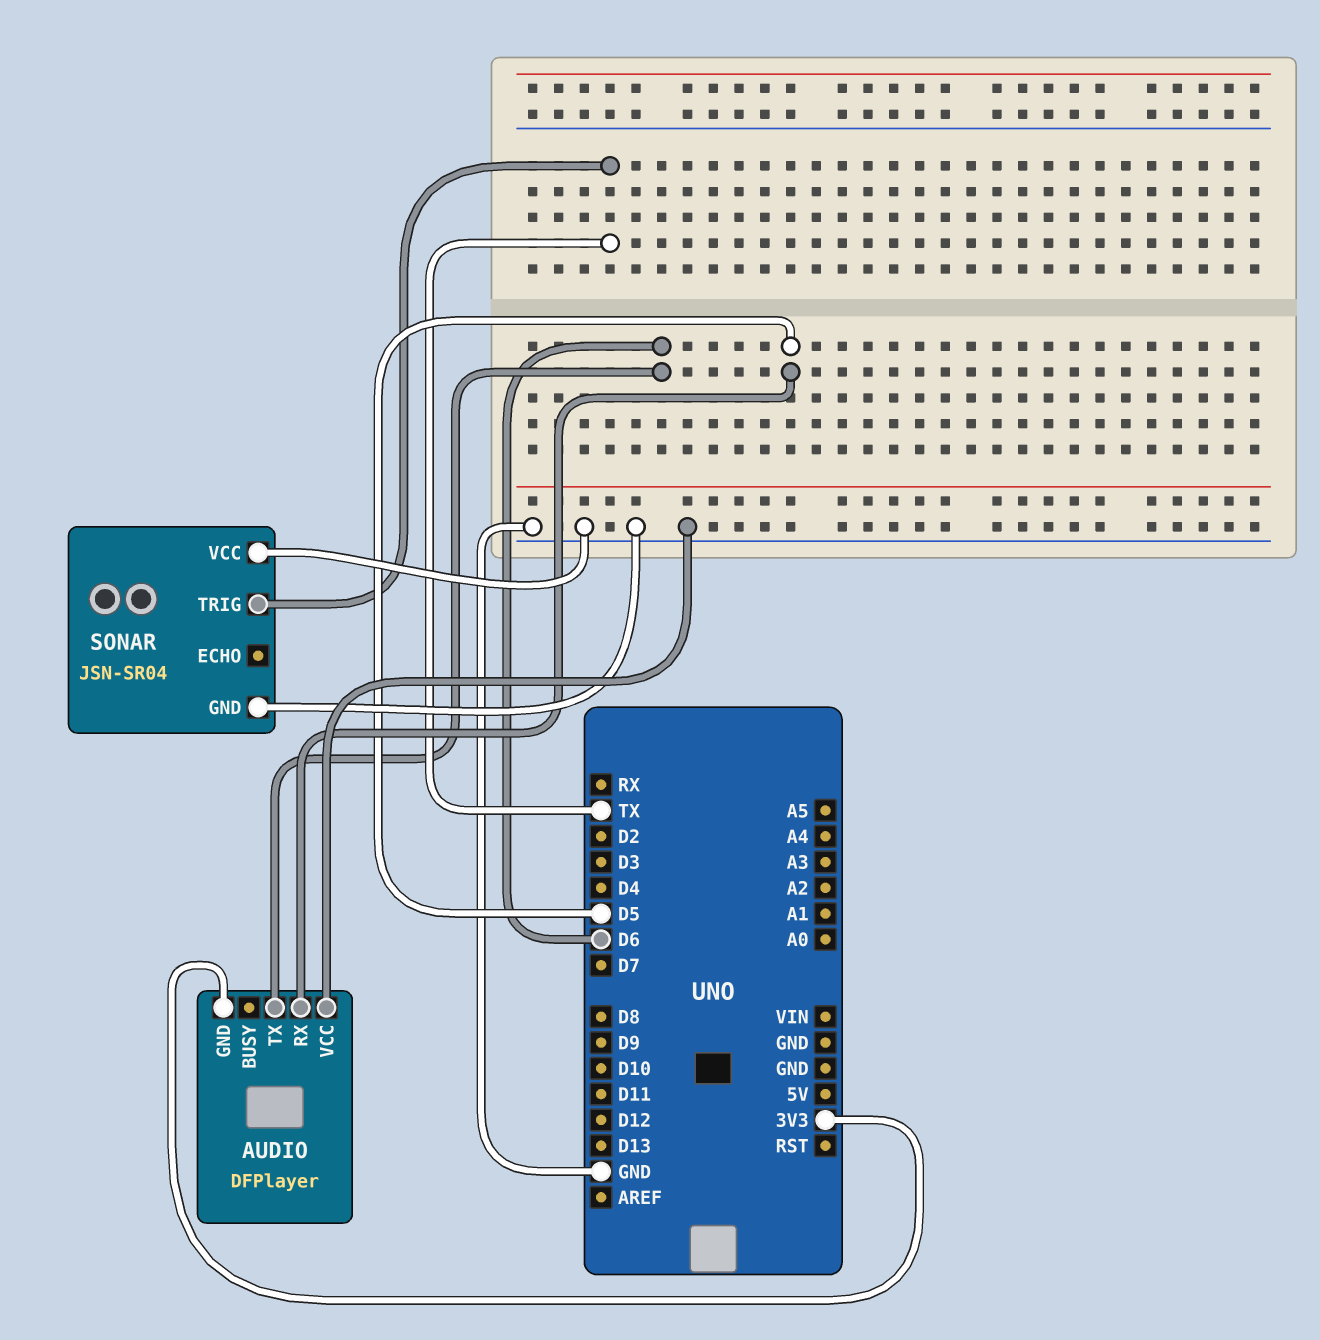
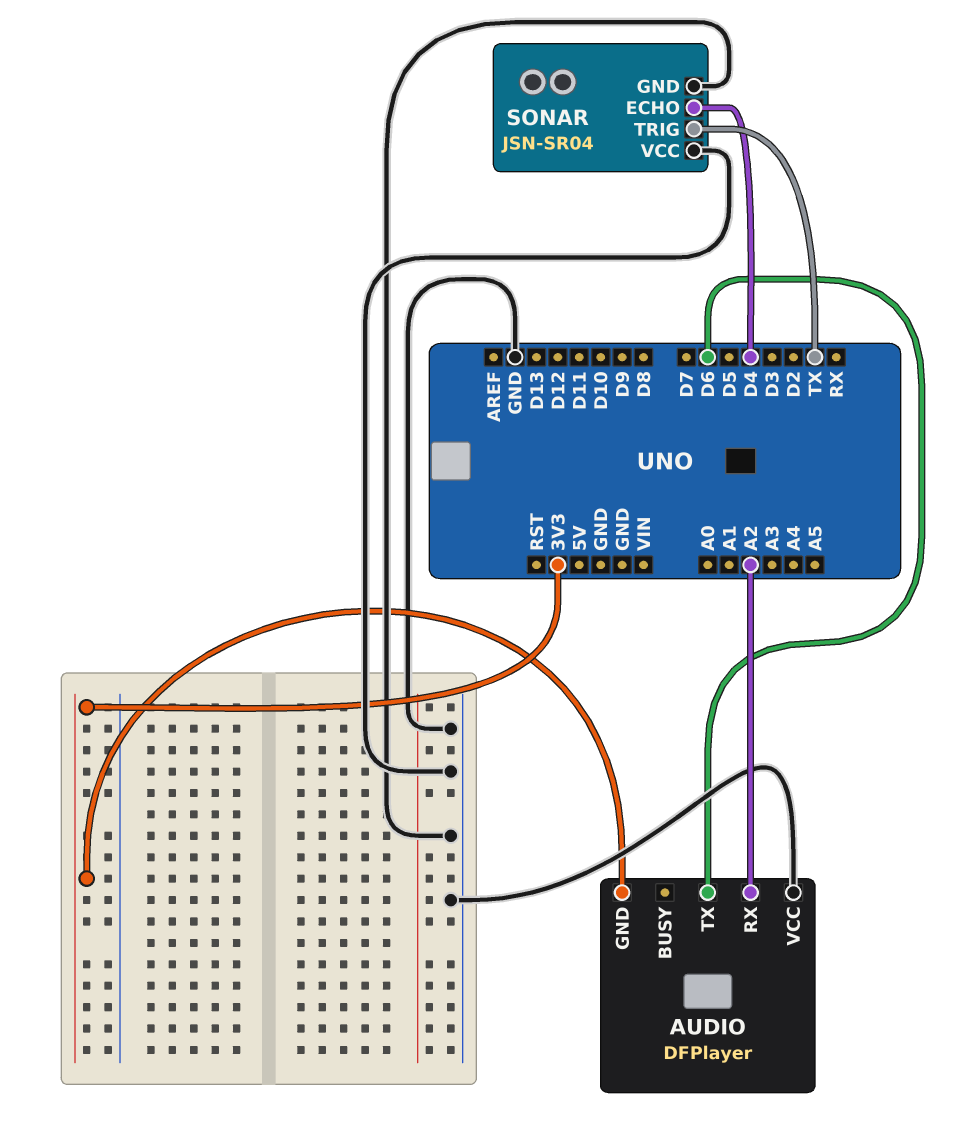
AUDIO pin RX: D5 -> A2
SONAR pin ECHO: none -> D4

